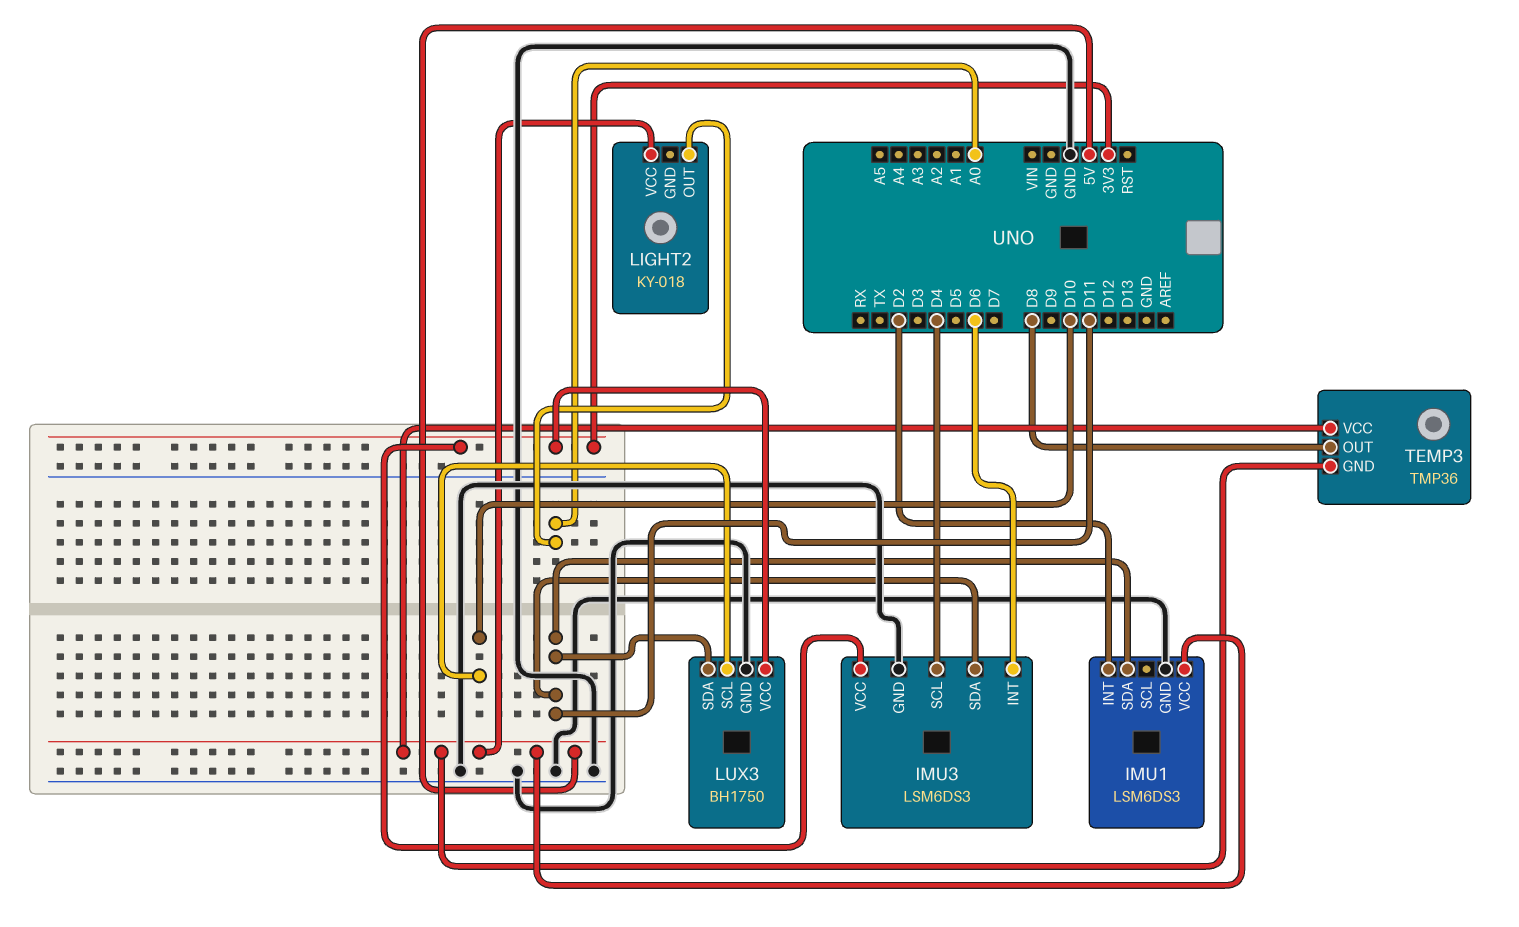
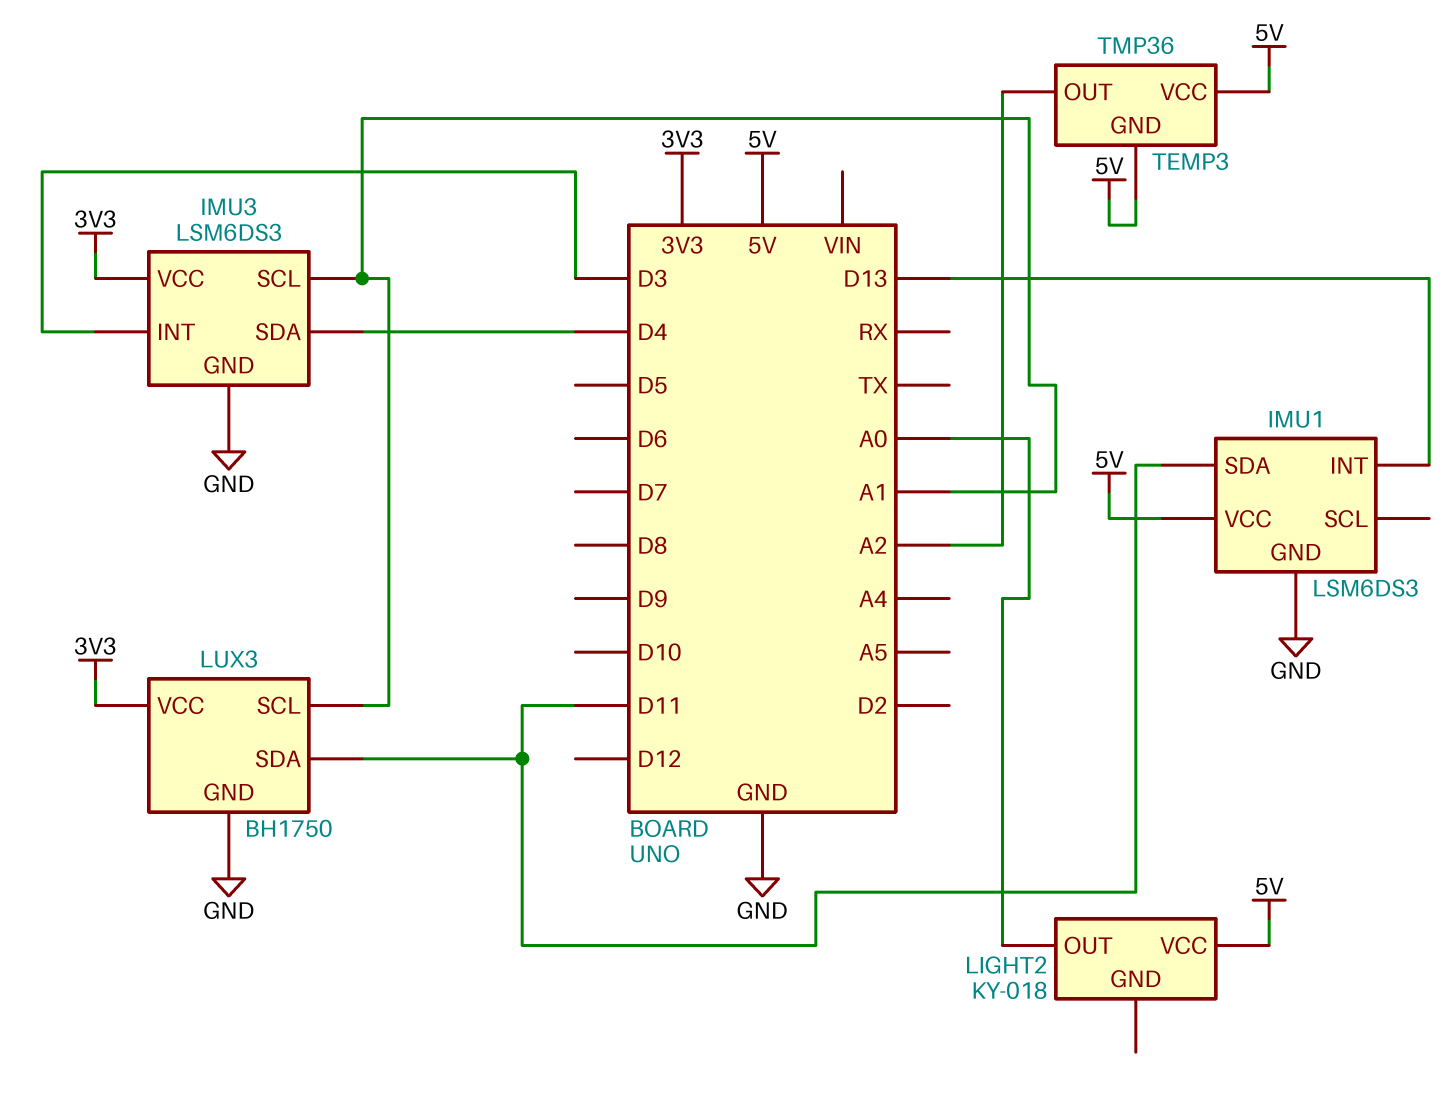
IMU1 pin INT: D2 -> D13
IMU3 pin INT: D6 -> D3
IMU3 pin SCL: D4 -> A1
IMU3 pin SDA: D11 -> D4
LUX3 pin SCL: D10 -> A1
TEMP3 pin OUT: D8 -> A2

